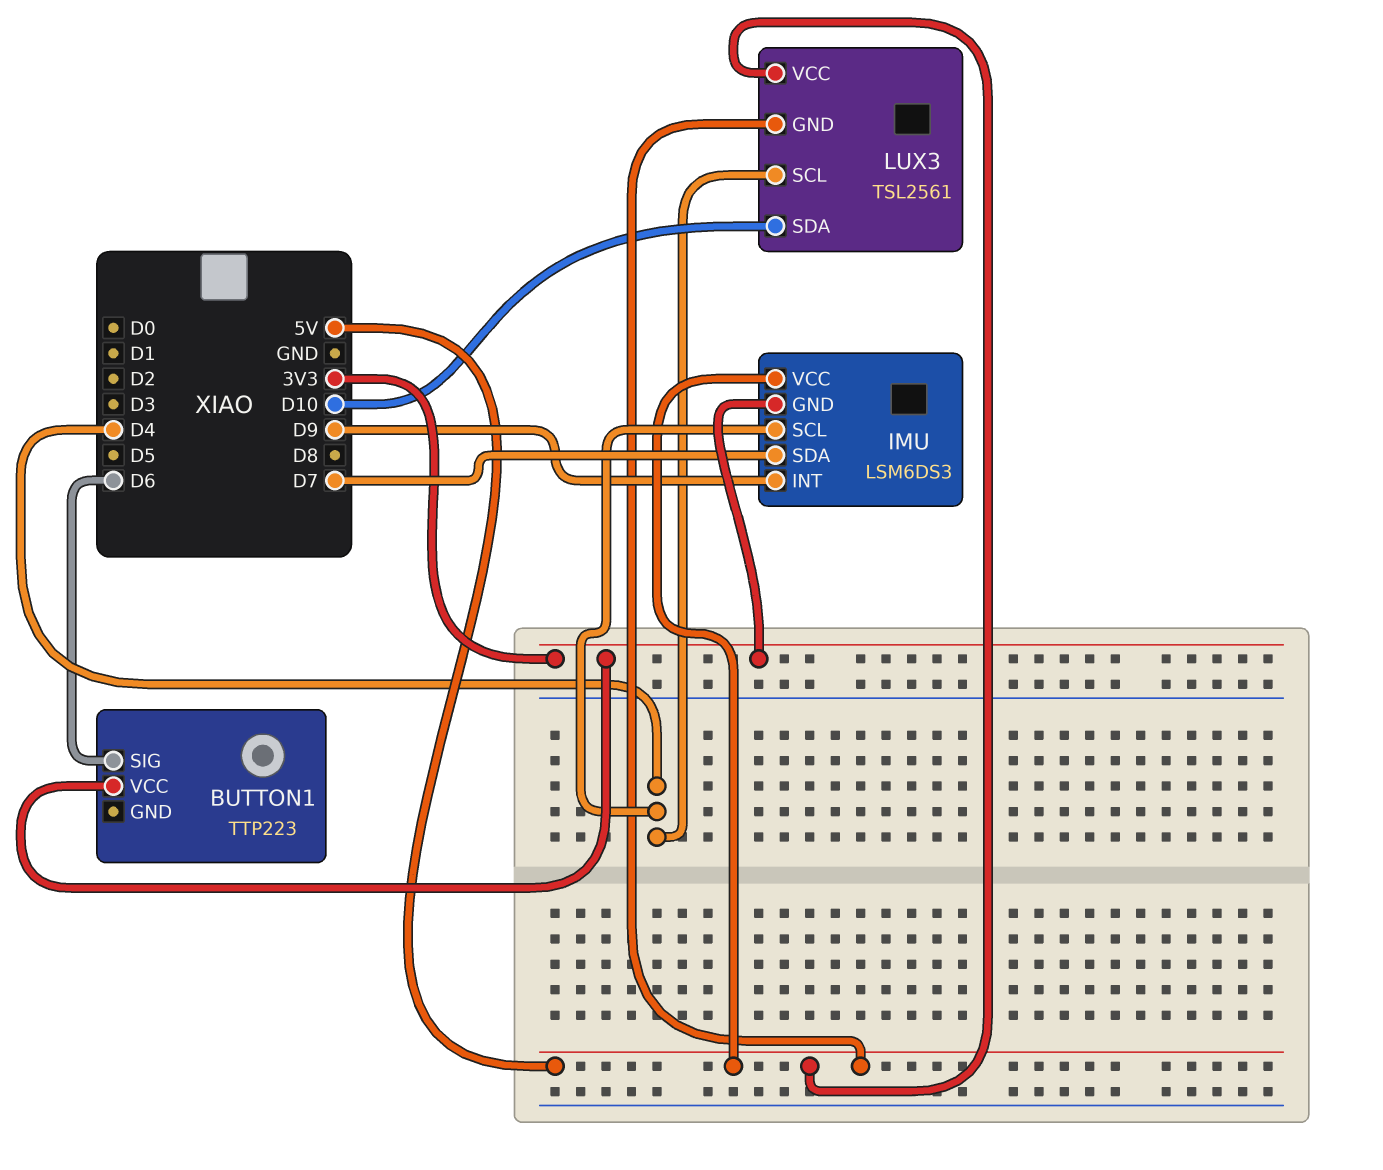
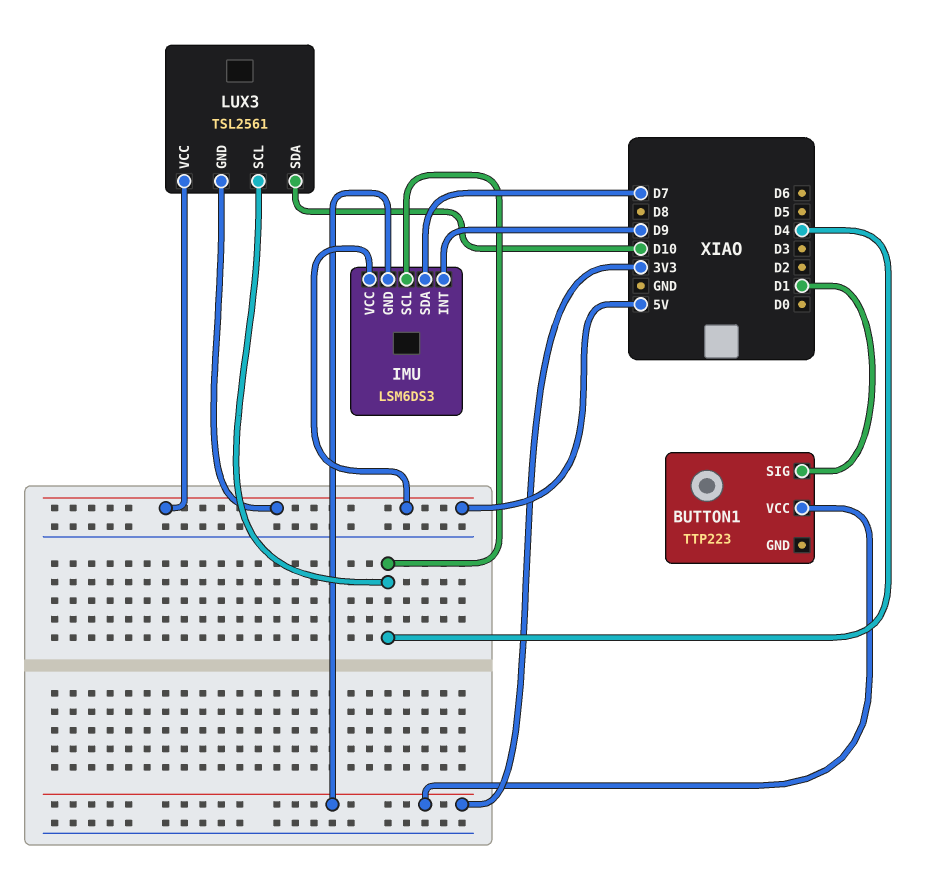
BUTTON1 pin SIG: D6 -> D1

